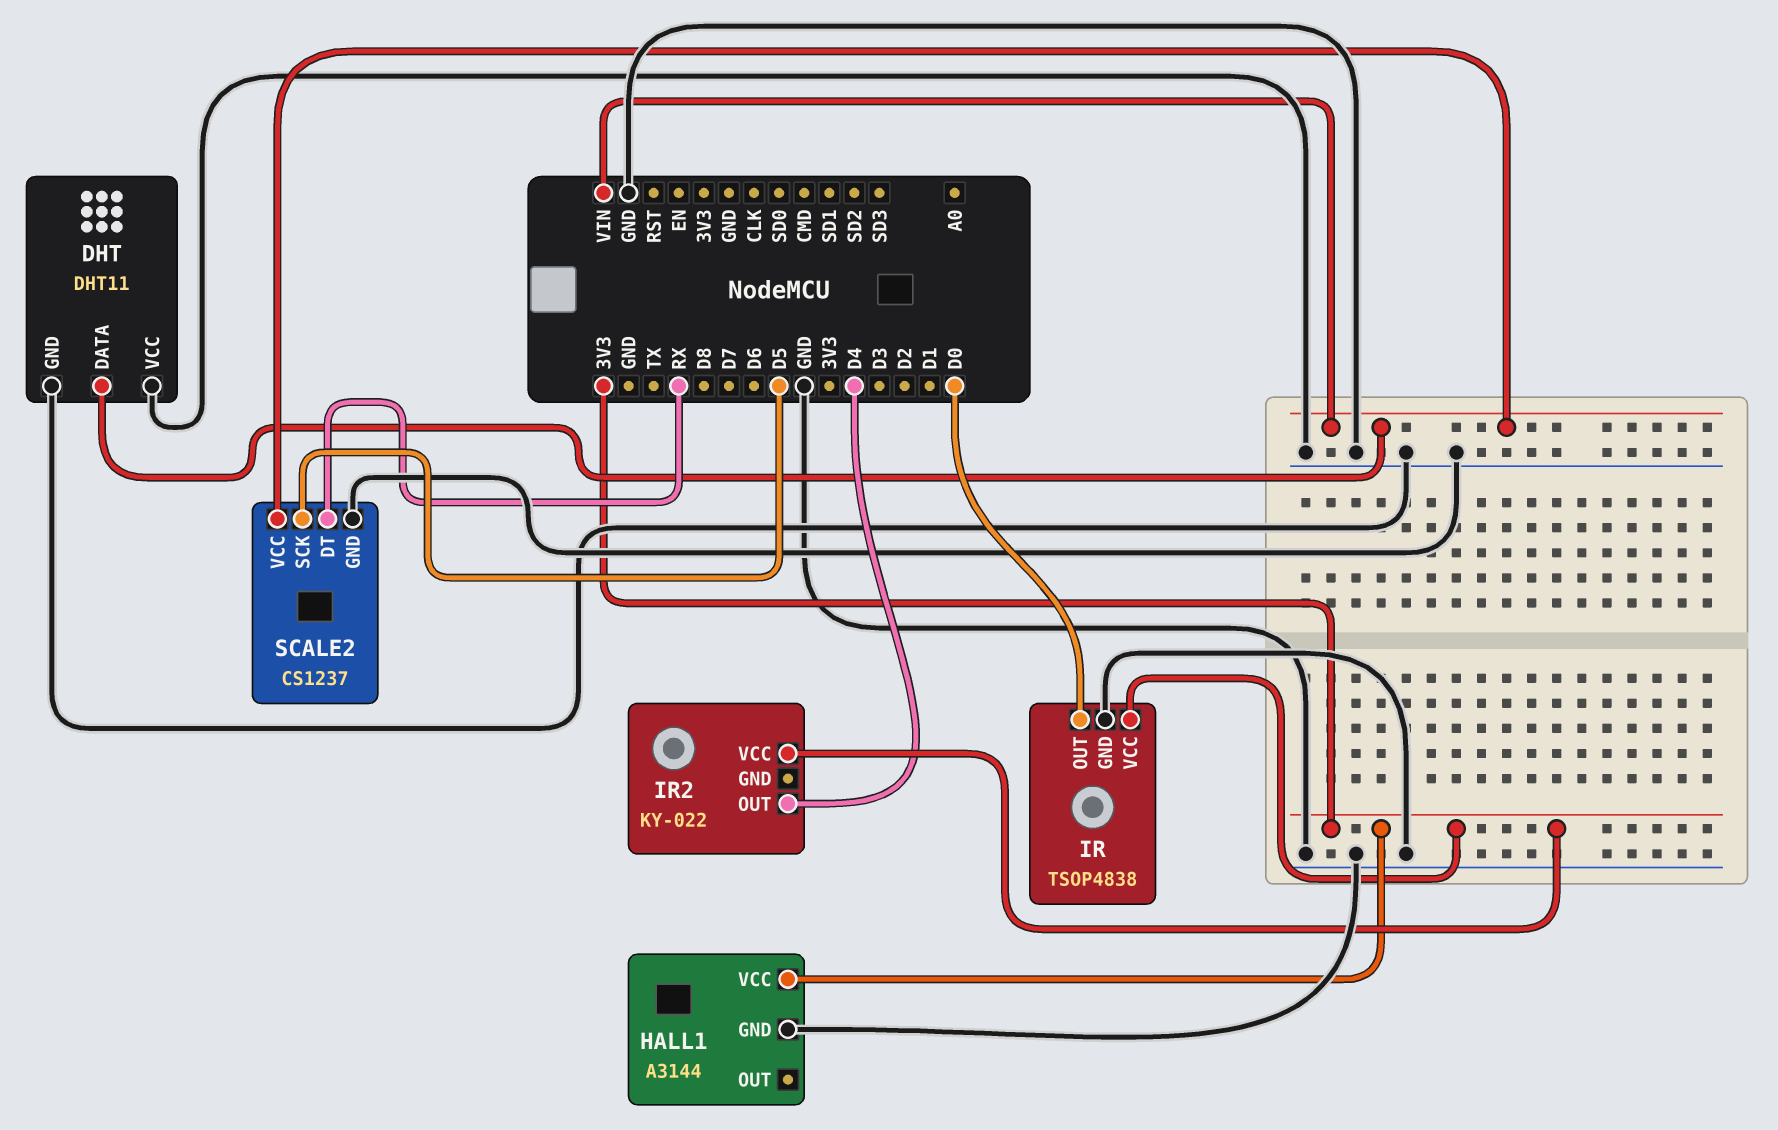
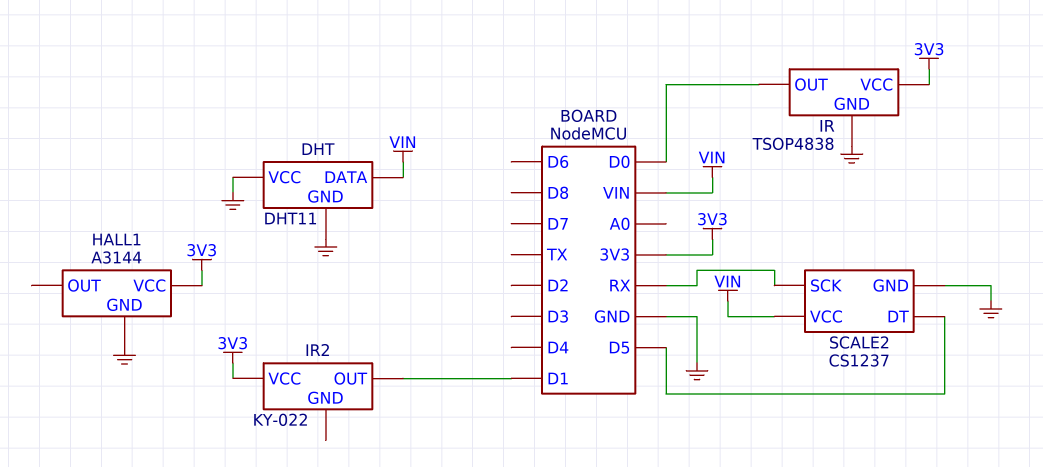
IR2 pin OUT: D4 -> D1
SCALE2 pin DT: RX -> D5
SCALE2 pin SCK: D5 -> RX

